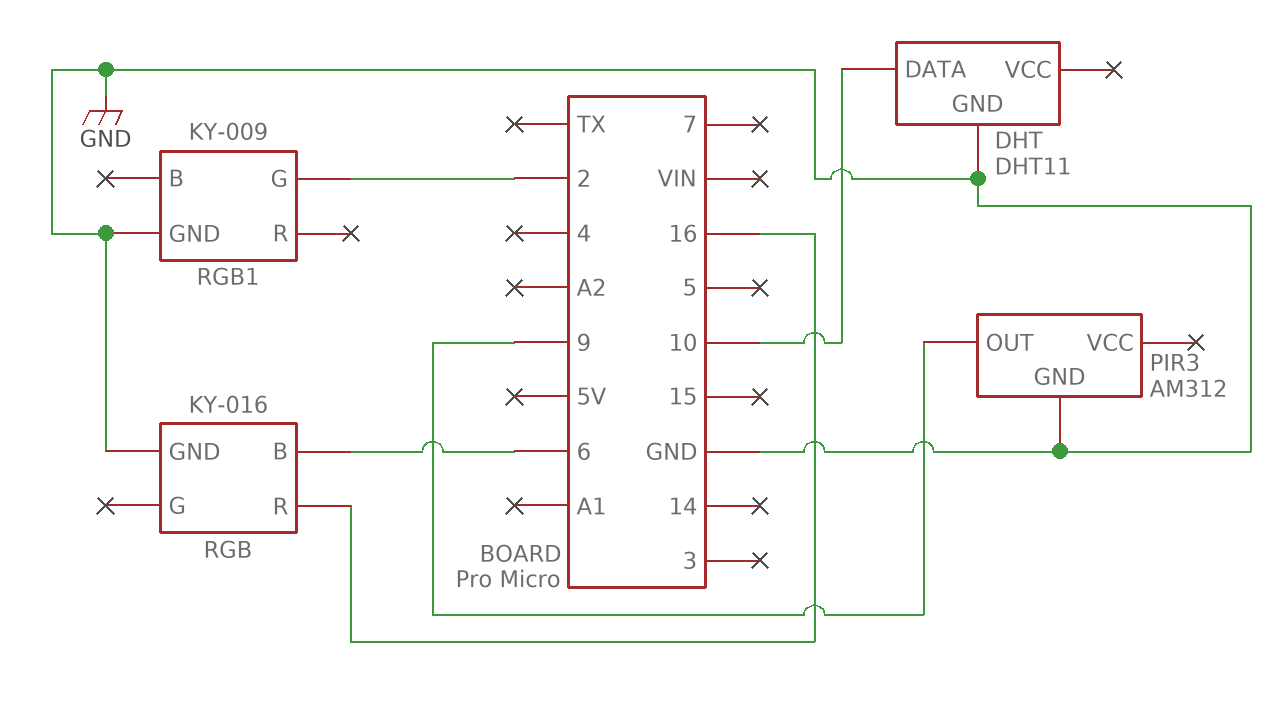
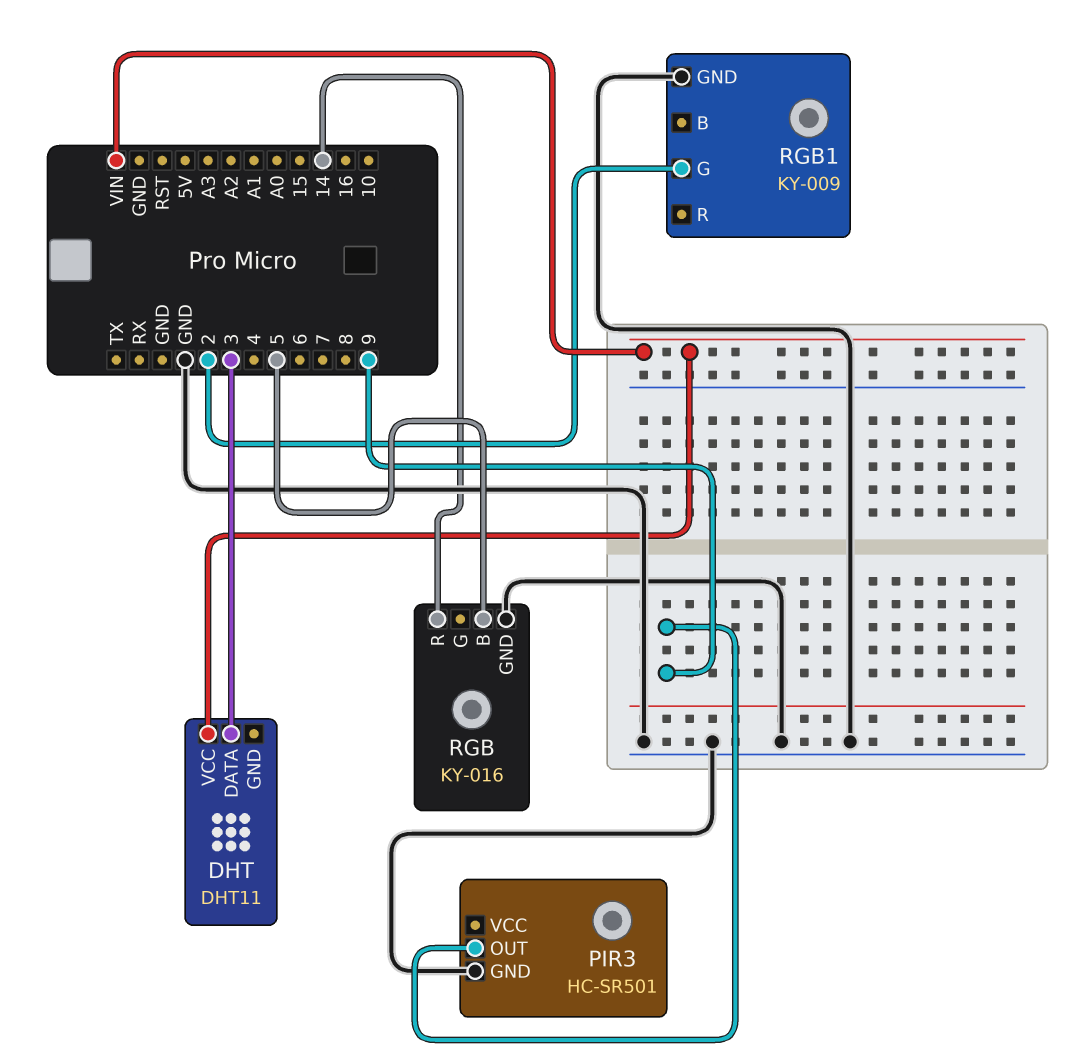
DHT pin DATA: 10 -> 3
DHT pin GND: GND -> none
DHT pin VCC: none -> VIN
PIR3: AM312 -> HC-SR501
RGB pin B: 6 -> 5
RGB pin R: 16 -> 14

